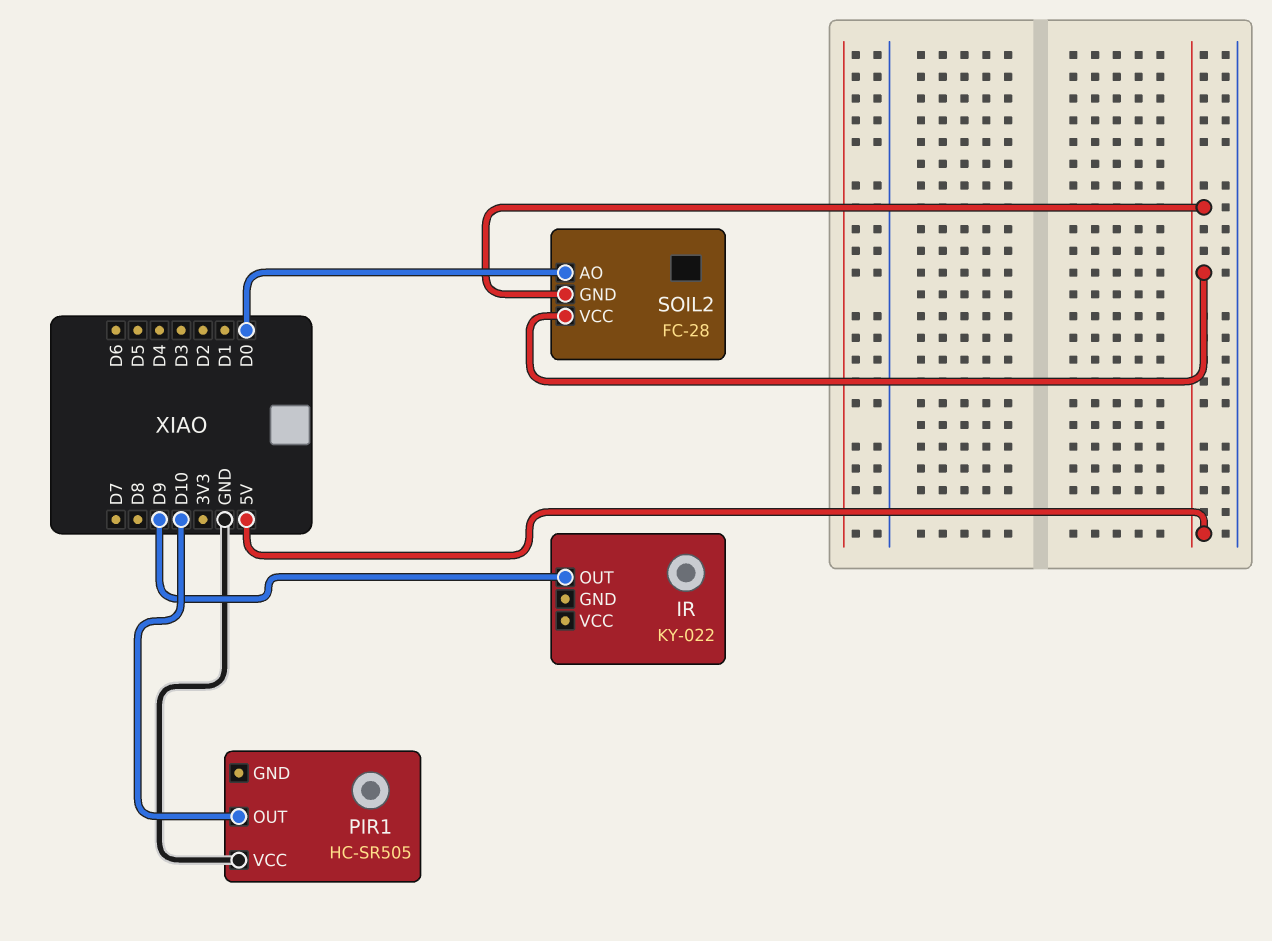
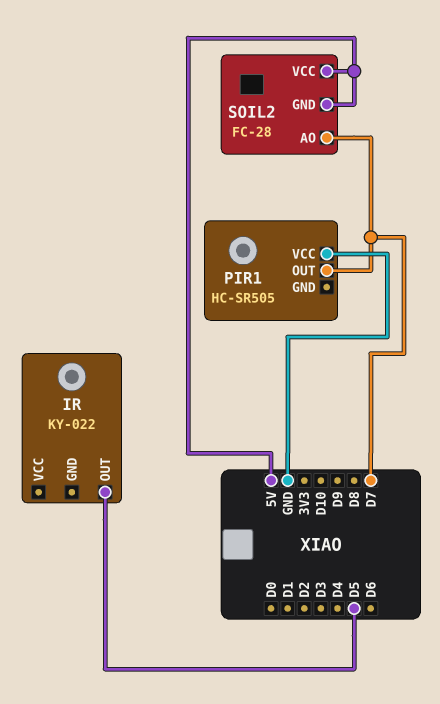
IR pin OUT: D9 -> D5
PIR1 pin OUT: D10 -> D7
SOIL2 pin AO: D0 -> D7

